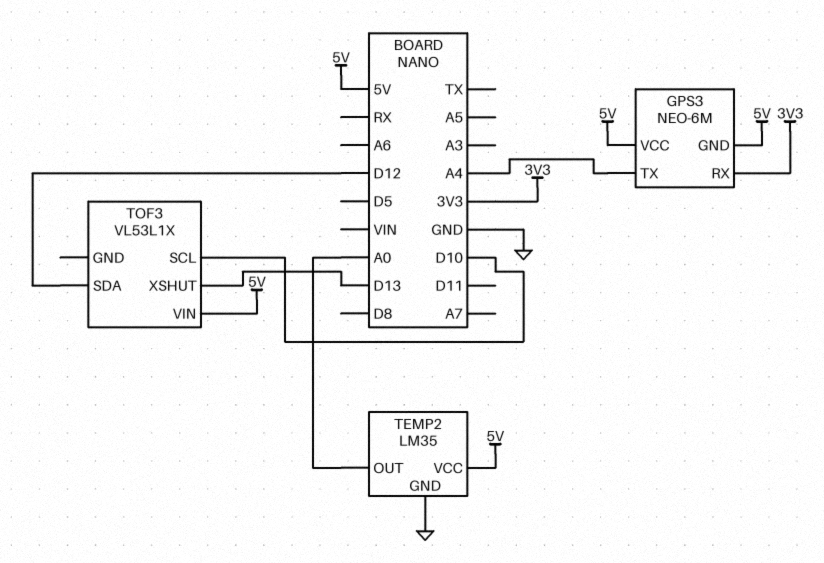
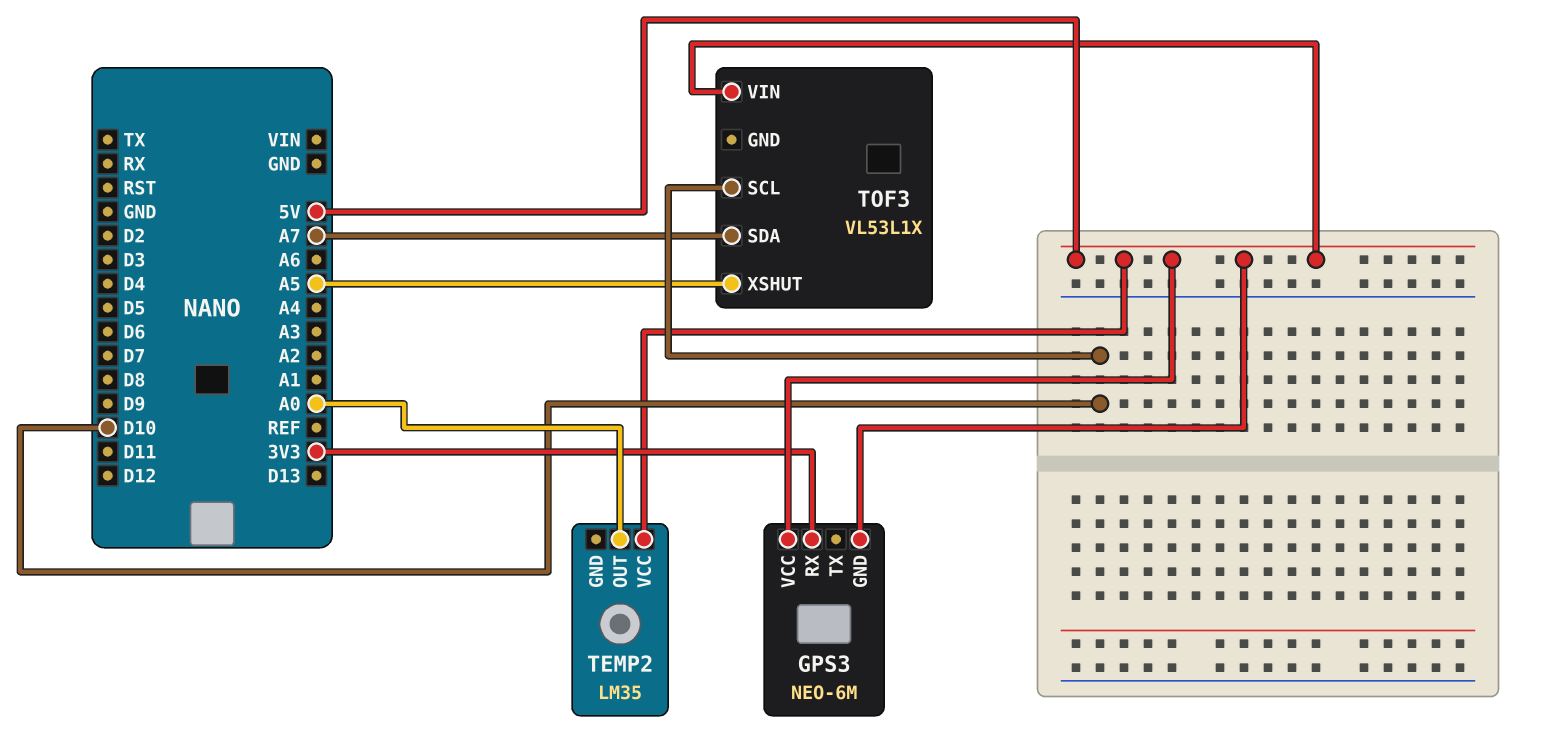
GPS3 pin TX: A4 -> none
TEMP2 pin GND: GND -> none
TOF3 pin SDA: D12 -> A7
TOF3 pin XSHUT: D13 -> A5

